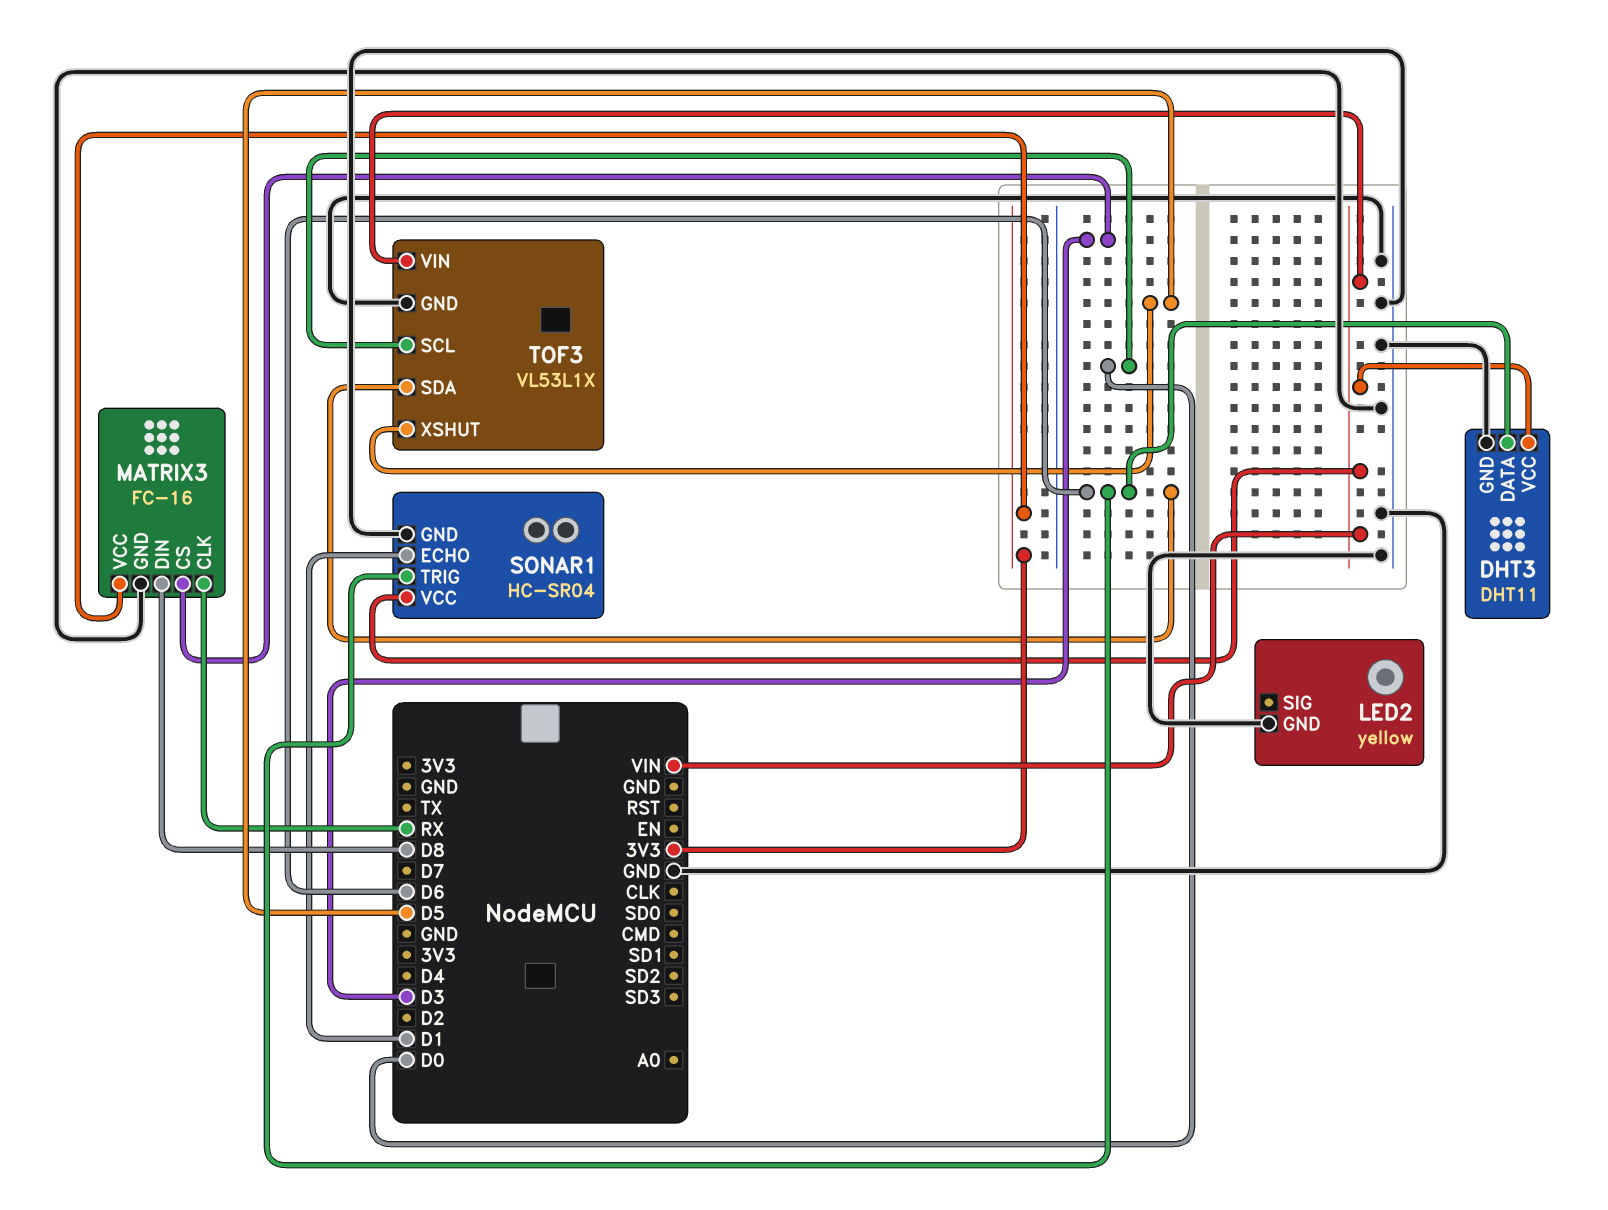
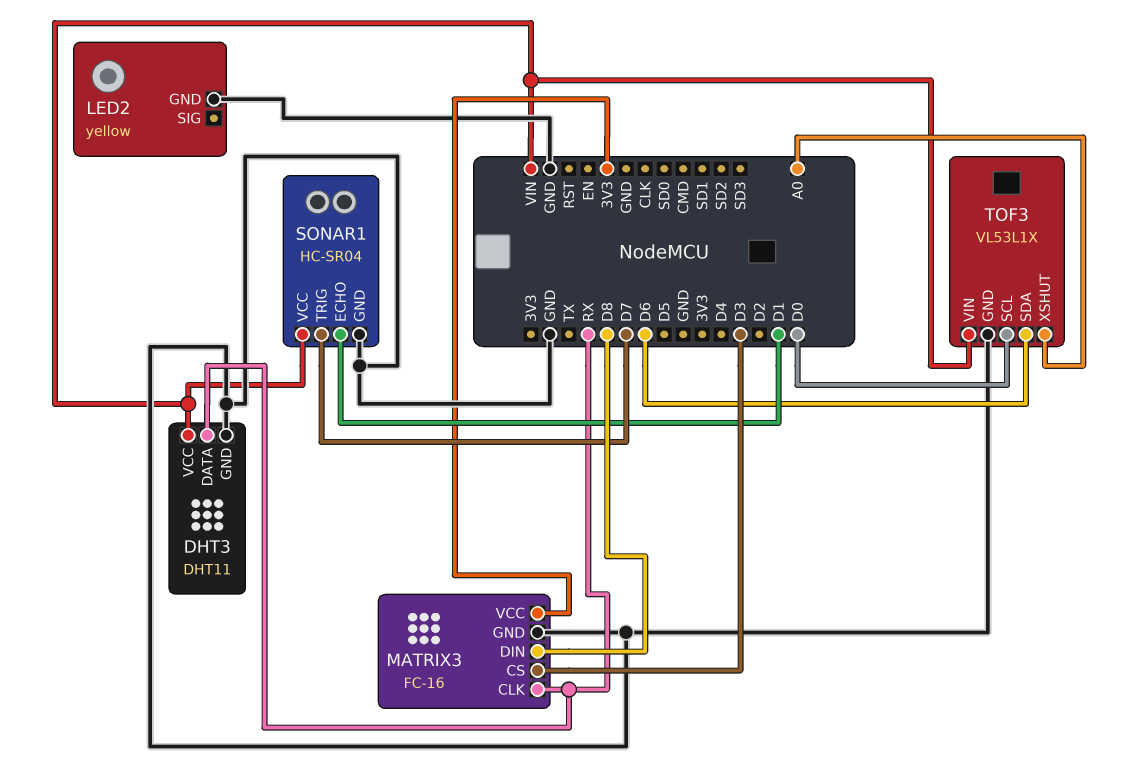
DHT3 pin DATA: D6 -> RX
SONAR1 pin TRIG: D6 -> D7
TOF3 pin XSHUT: D5 -> A0

